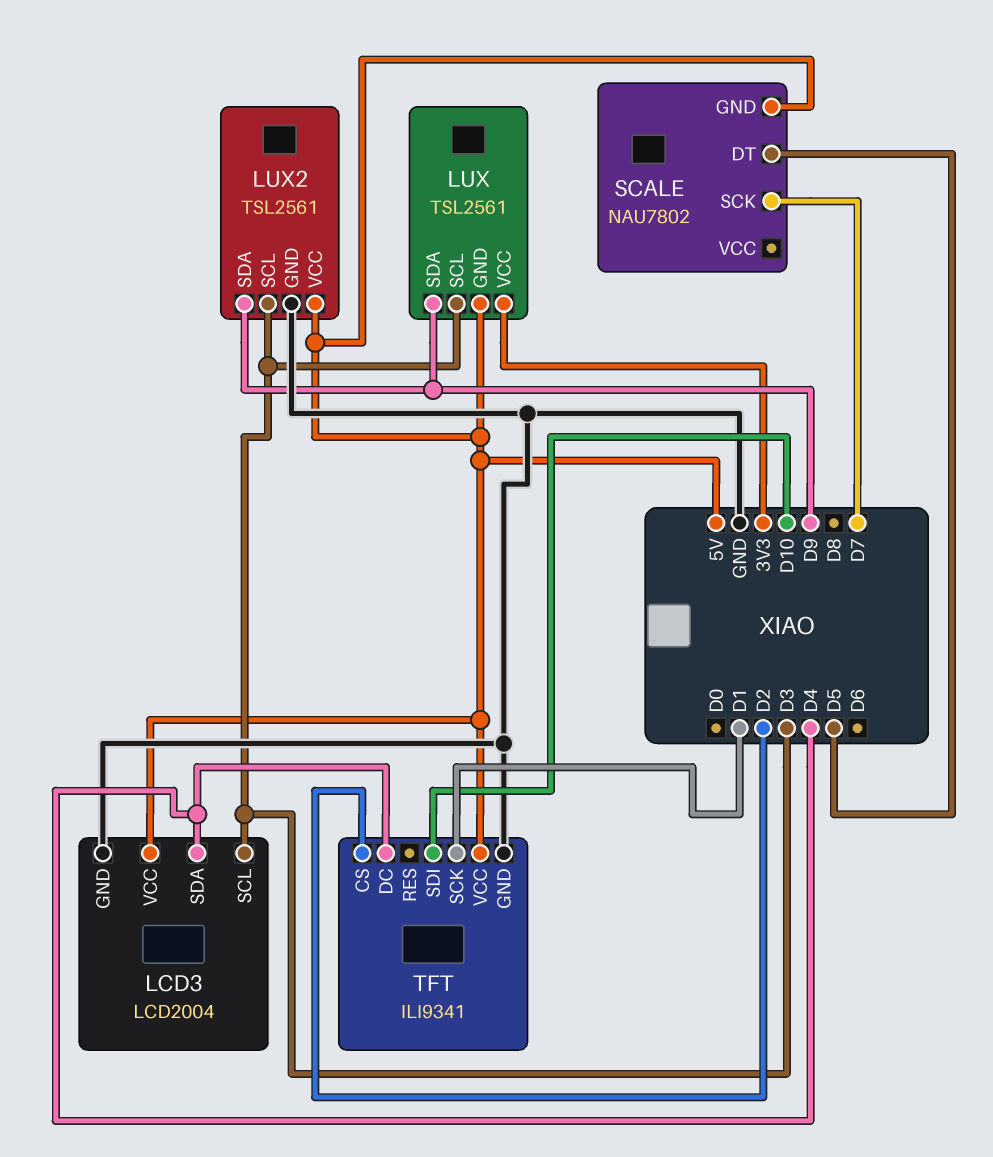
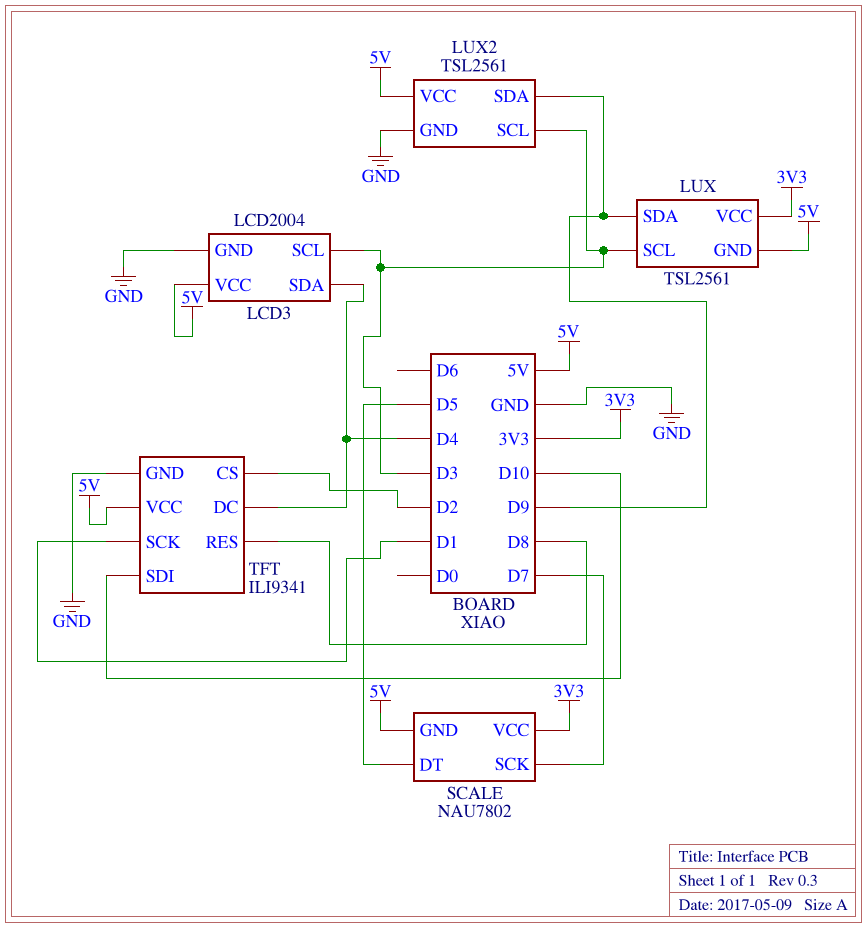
SCALE pin VCC: none -> 3V3
TFT pin RES: none -> D8

